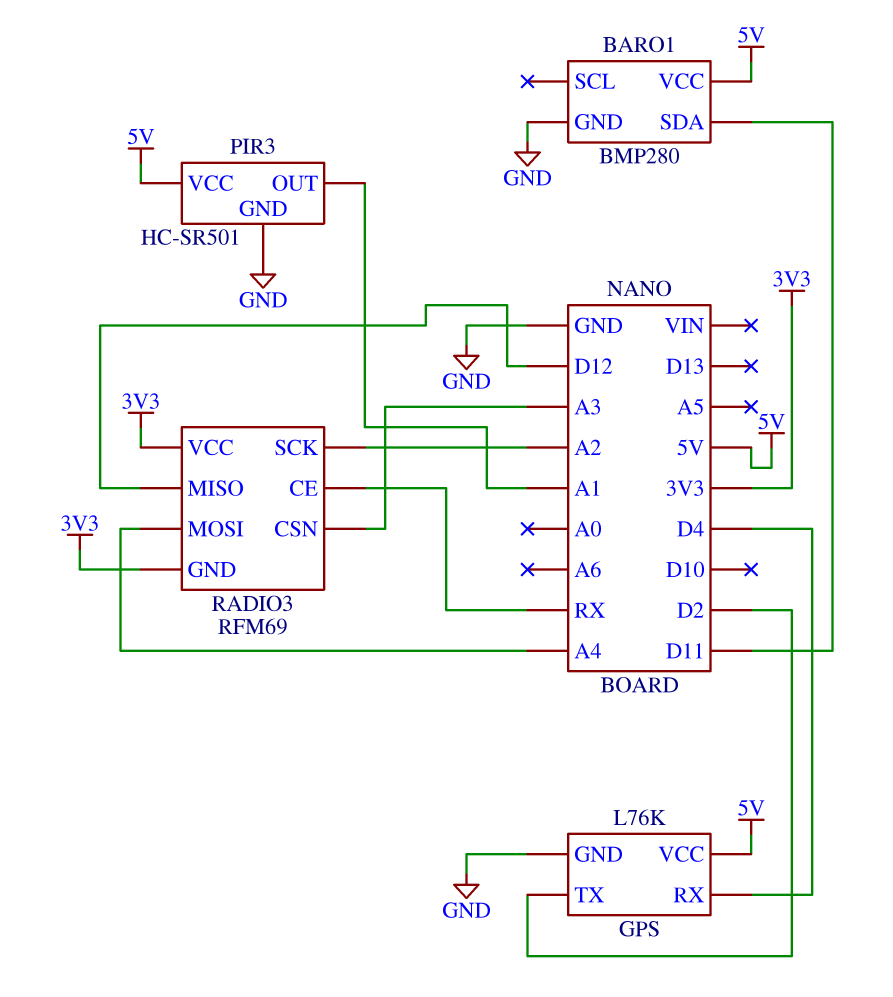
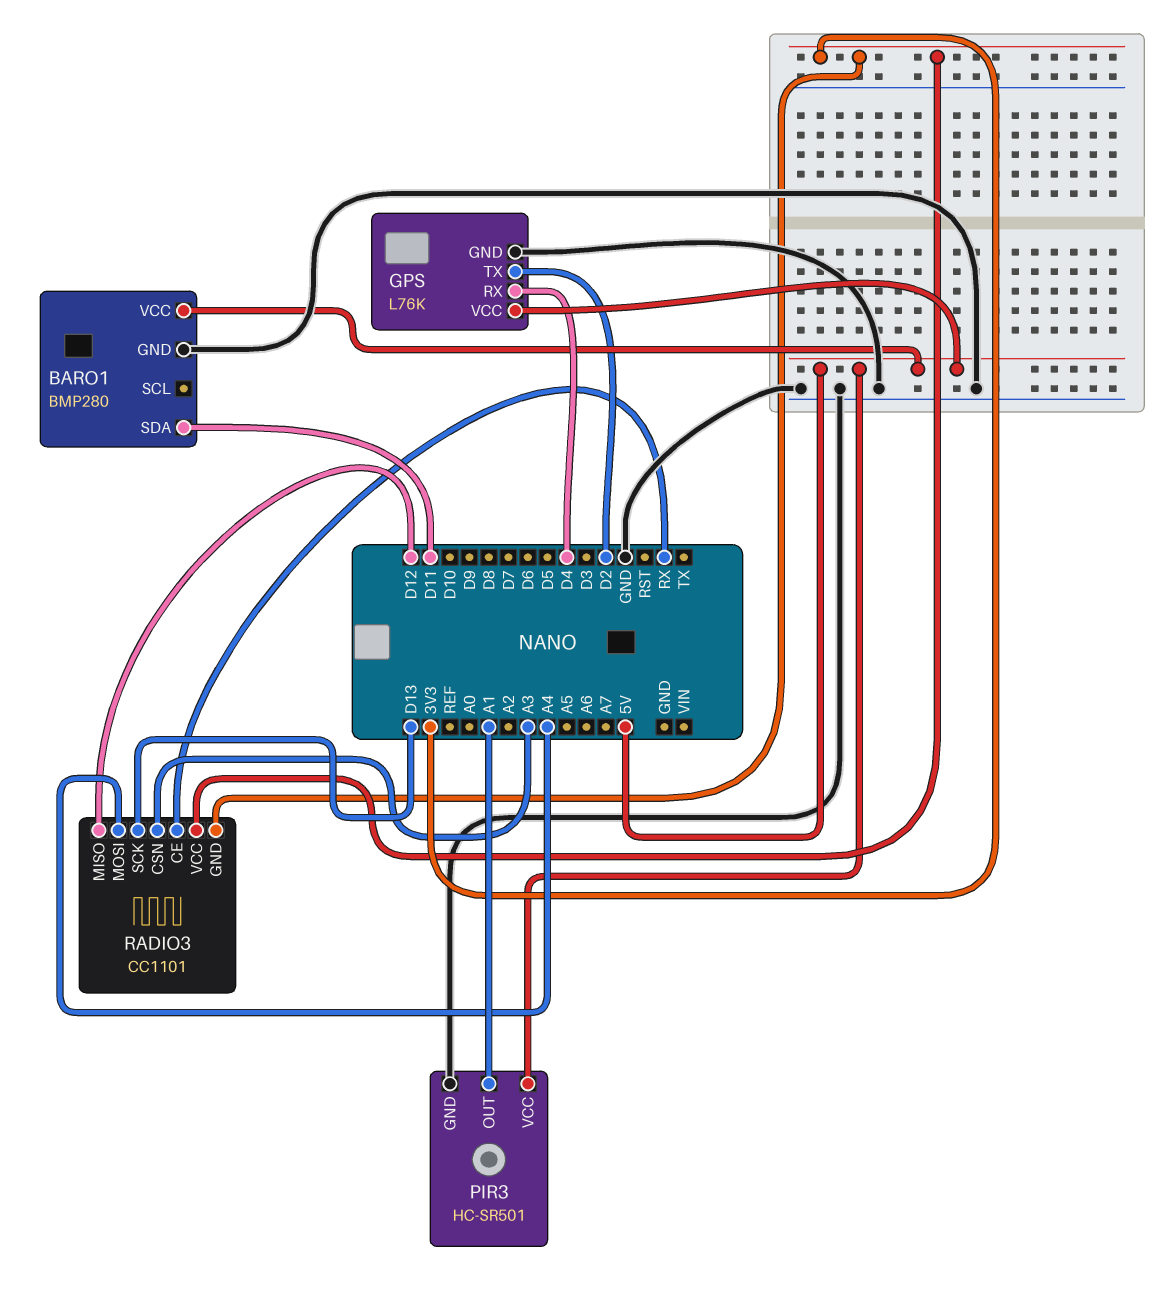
RADIO3: RFM69 -> CC1101
RADIO3 pin SCK: A2 -> D13

